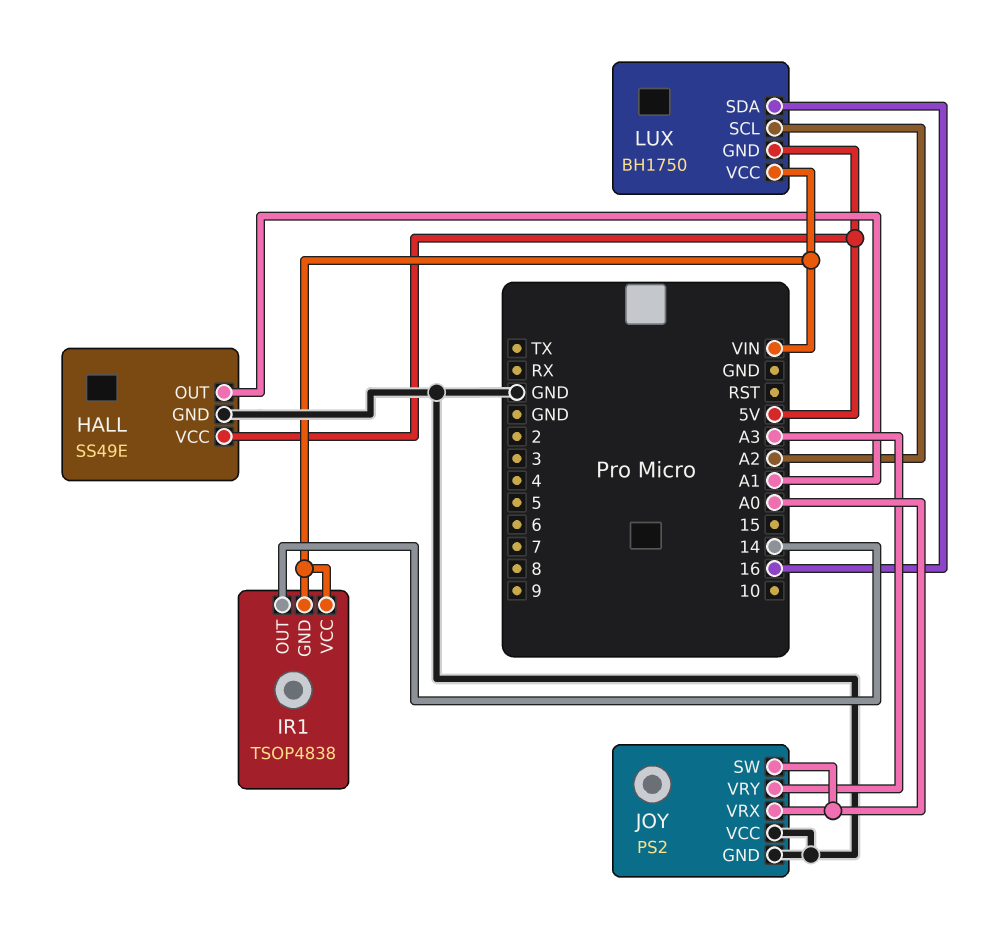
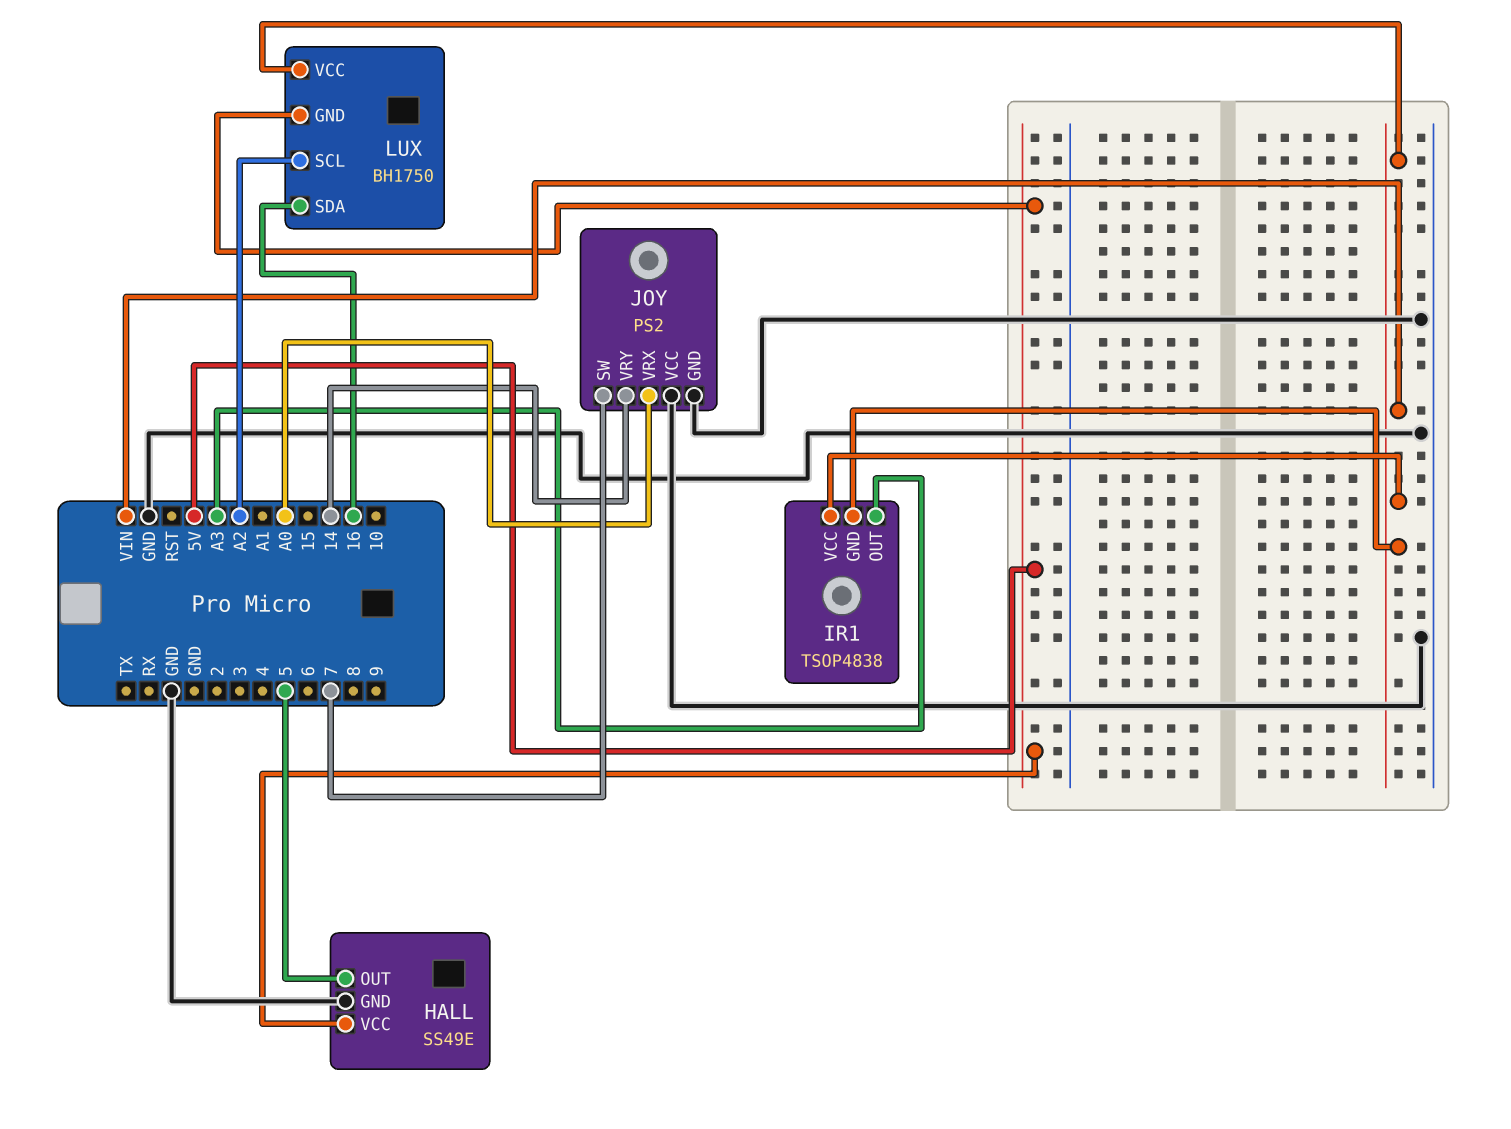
HALL pin OUT: A1 -> 5
IR1 pin OUT: 14 -> A3
JOY pin SW: A0 -> 7
JOY pin VRY: A3 -> 14

